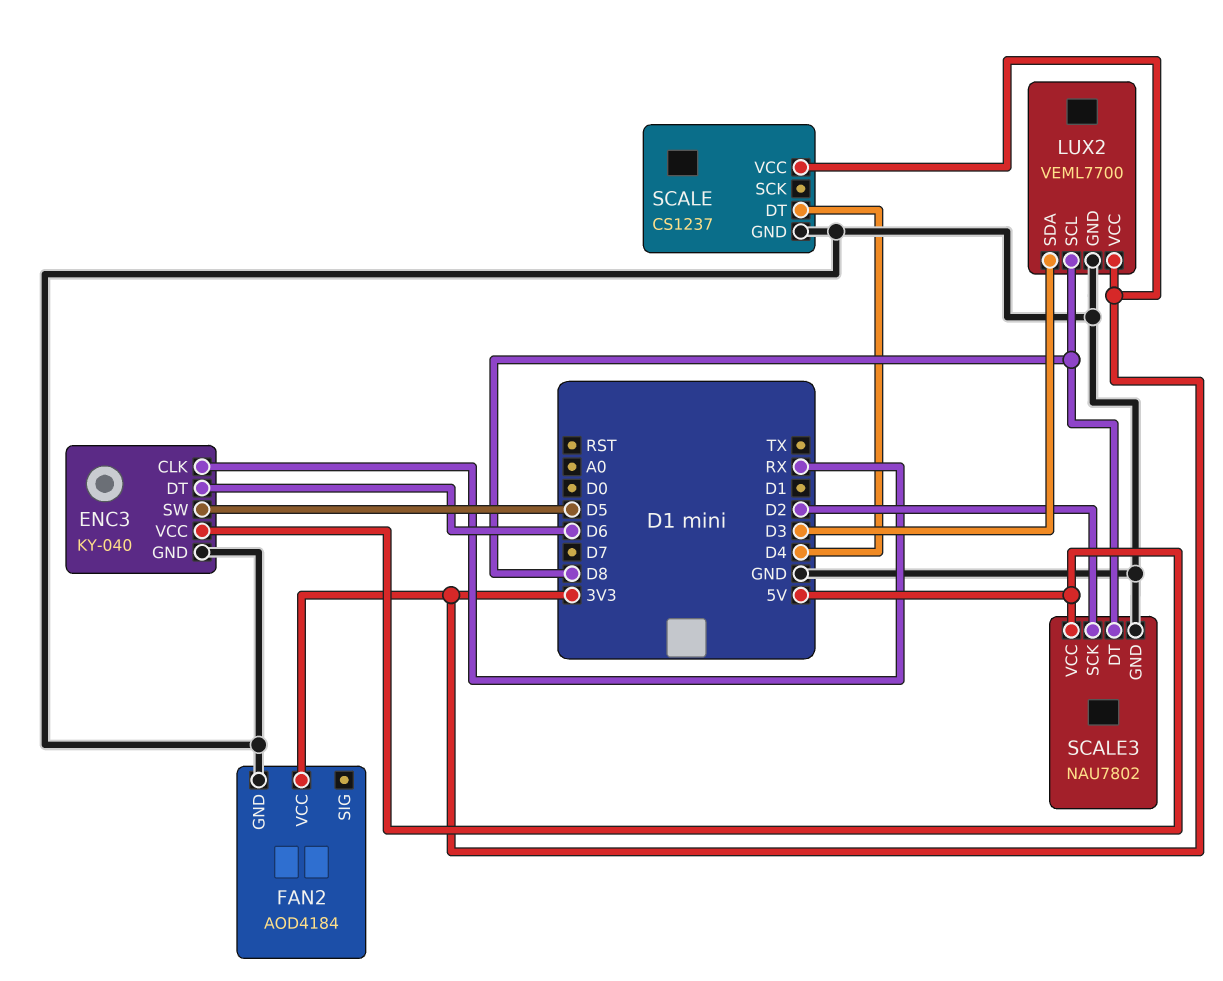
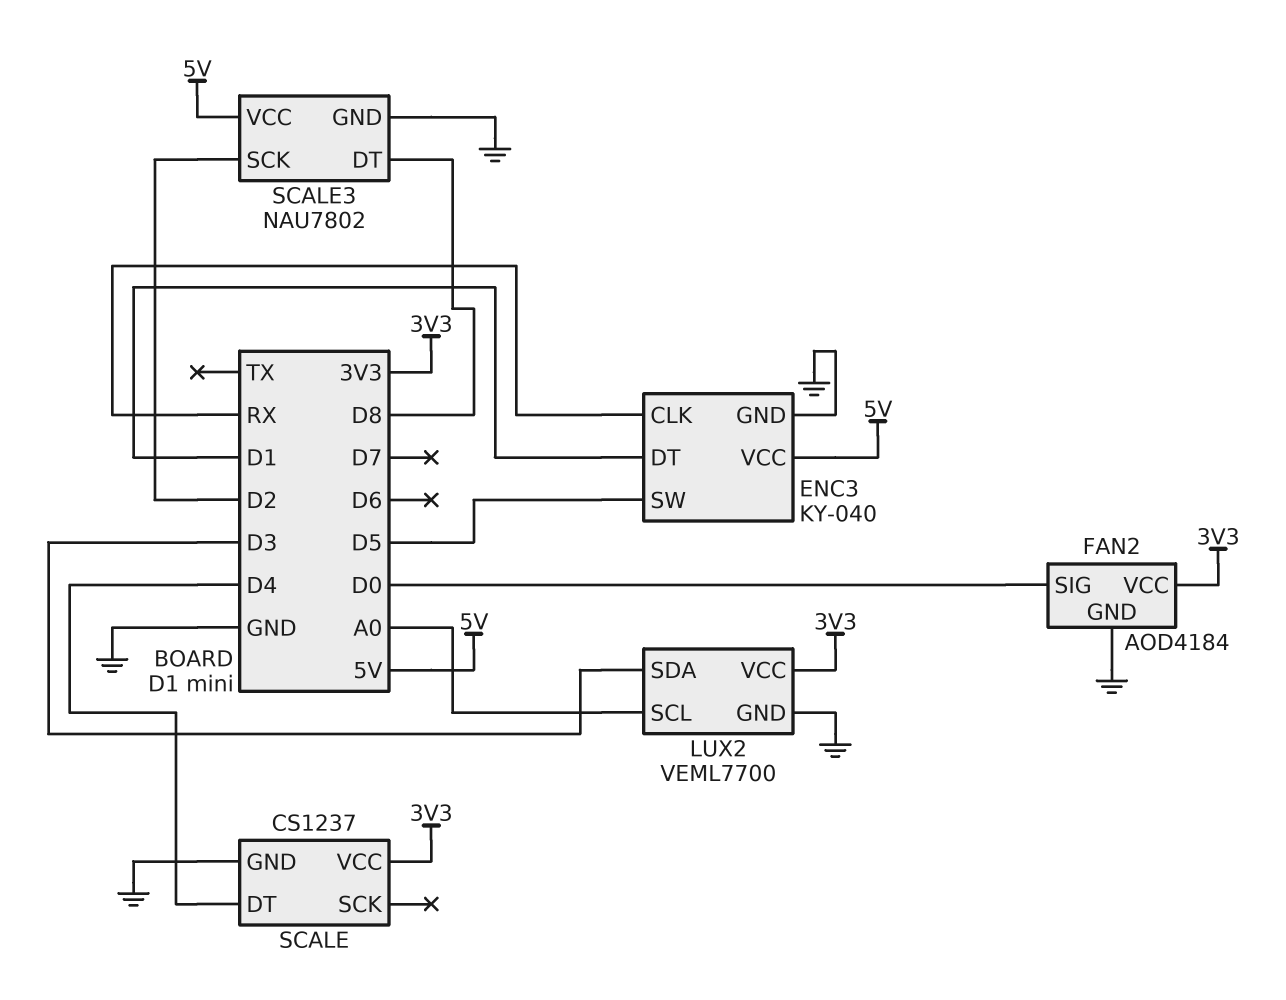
ENC3 pin DT: D6 -> D1
FAN2 pin SIG: none -> D0
LUX2 pin SCL: D8 -> A0

